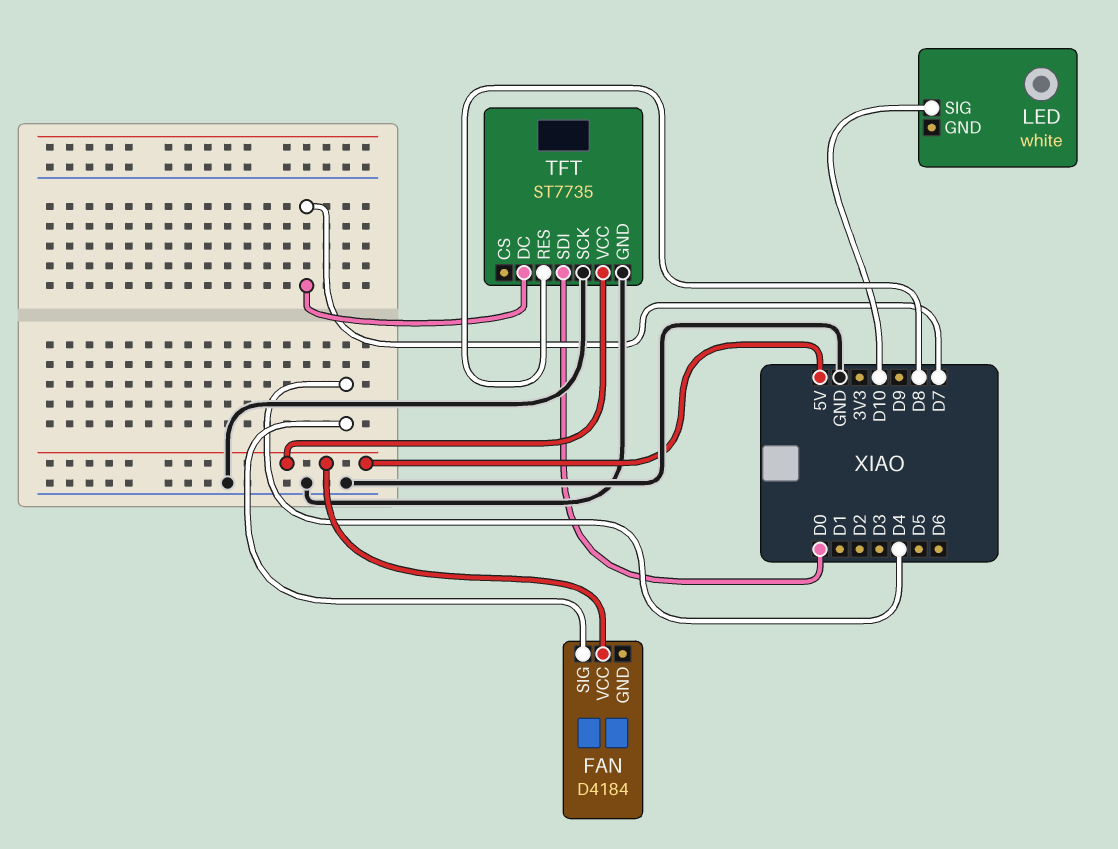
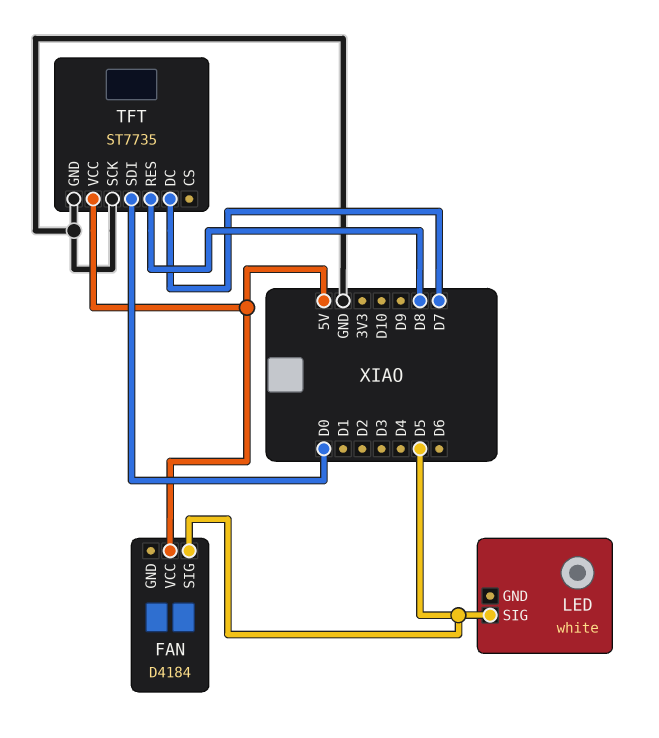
FAN pin SIG: D4 -> D5
LED pin SIG: D10 -> D5

